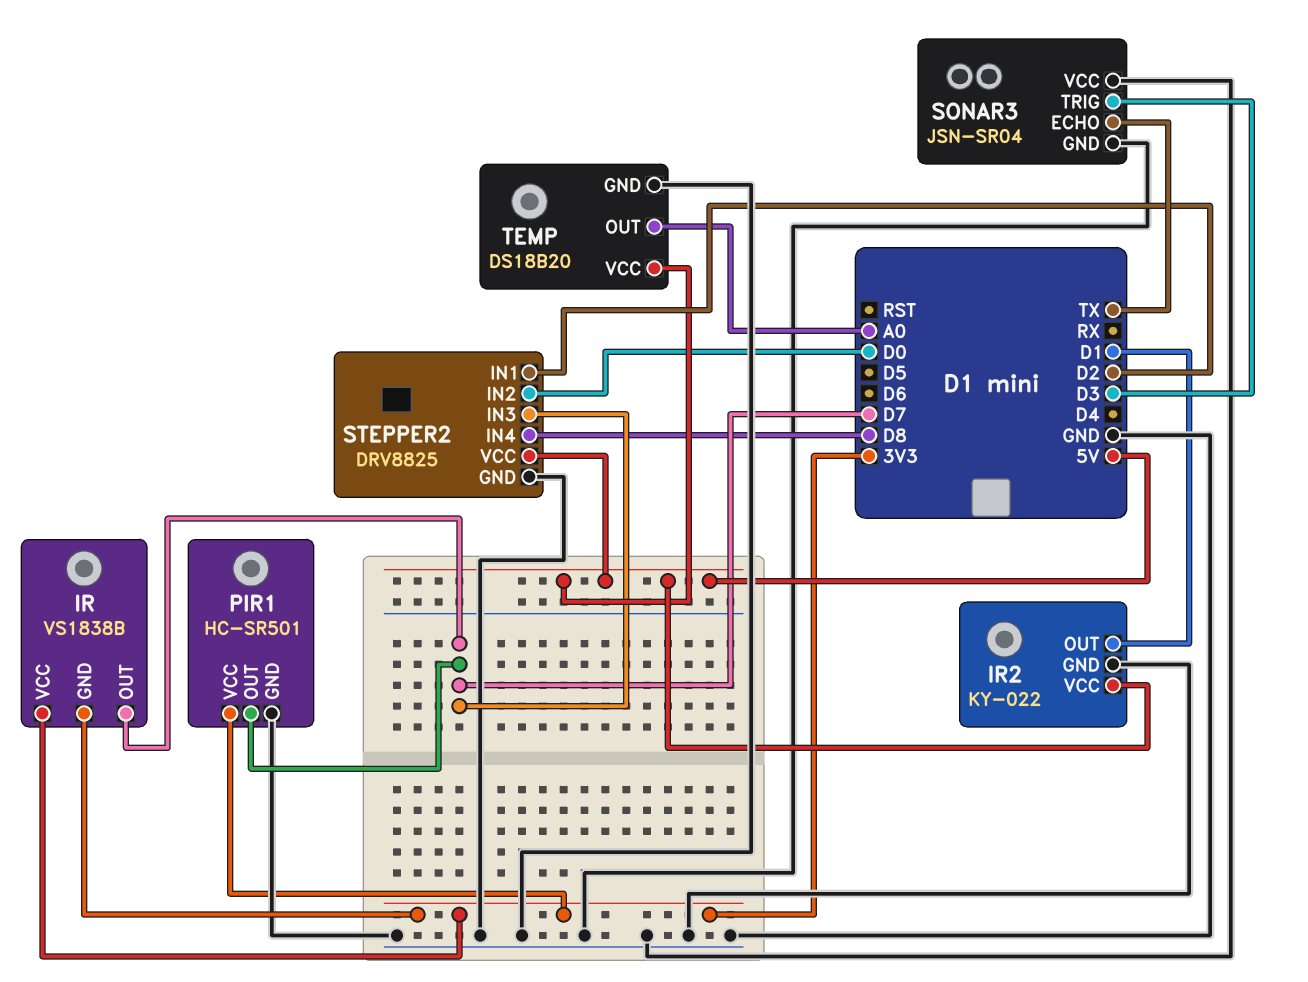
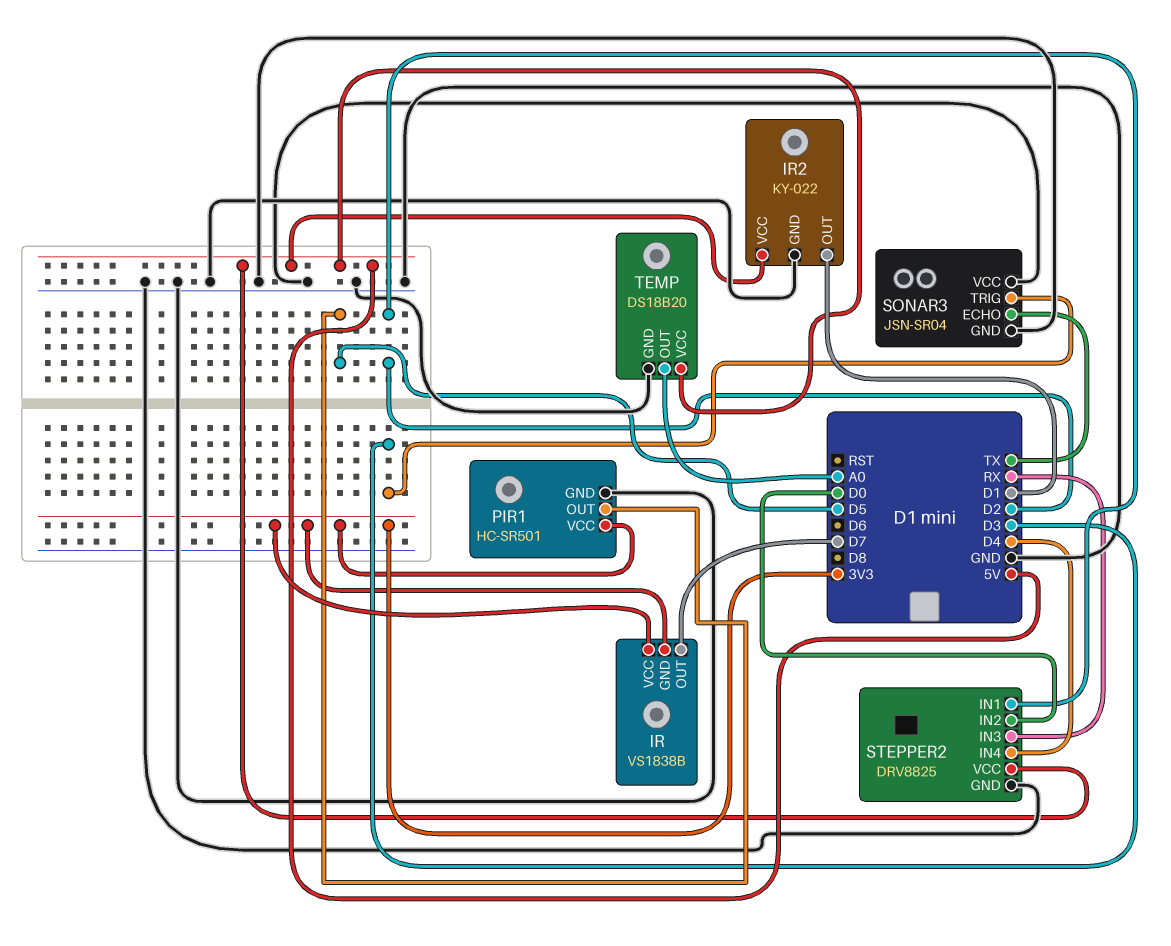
PIR1 pin OUT: D7 -> D5
STEPPER2 pin IN3: D7 -> RX
STEPPER2 pin IN4: D8 -> D4

